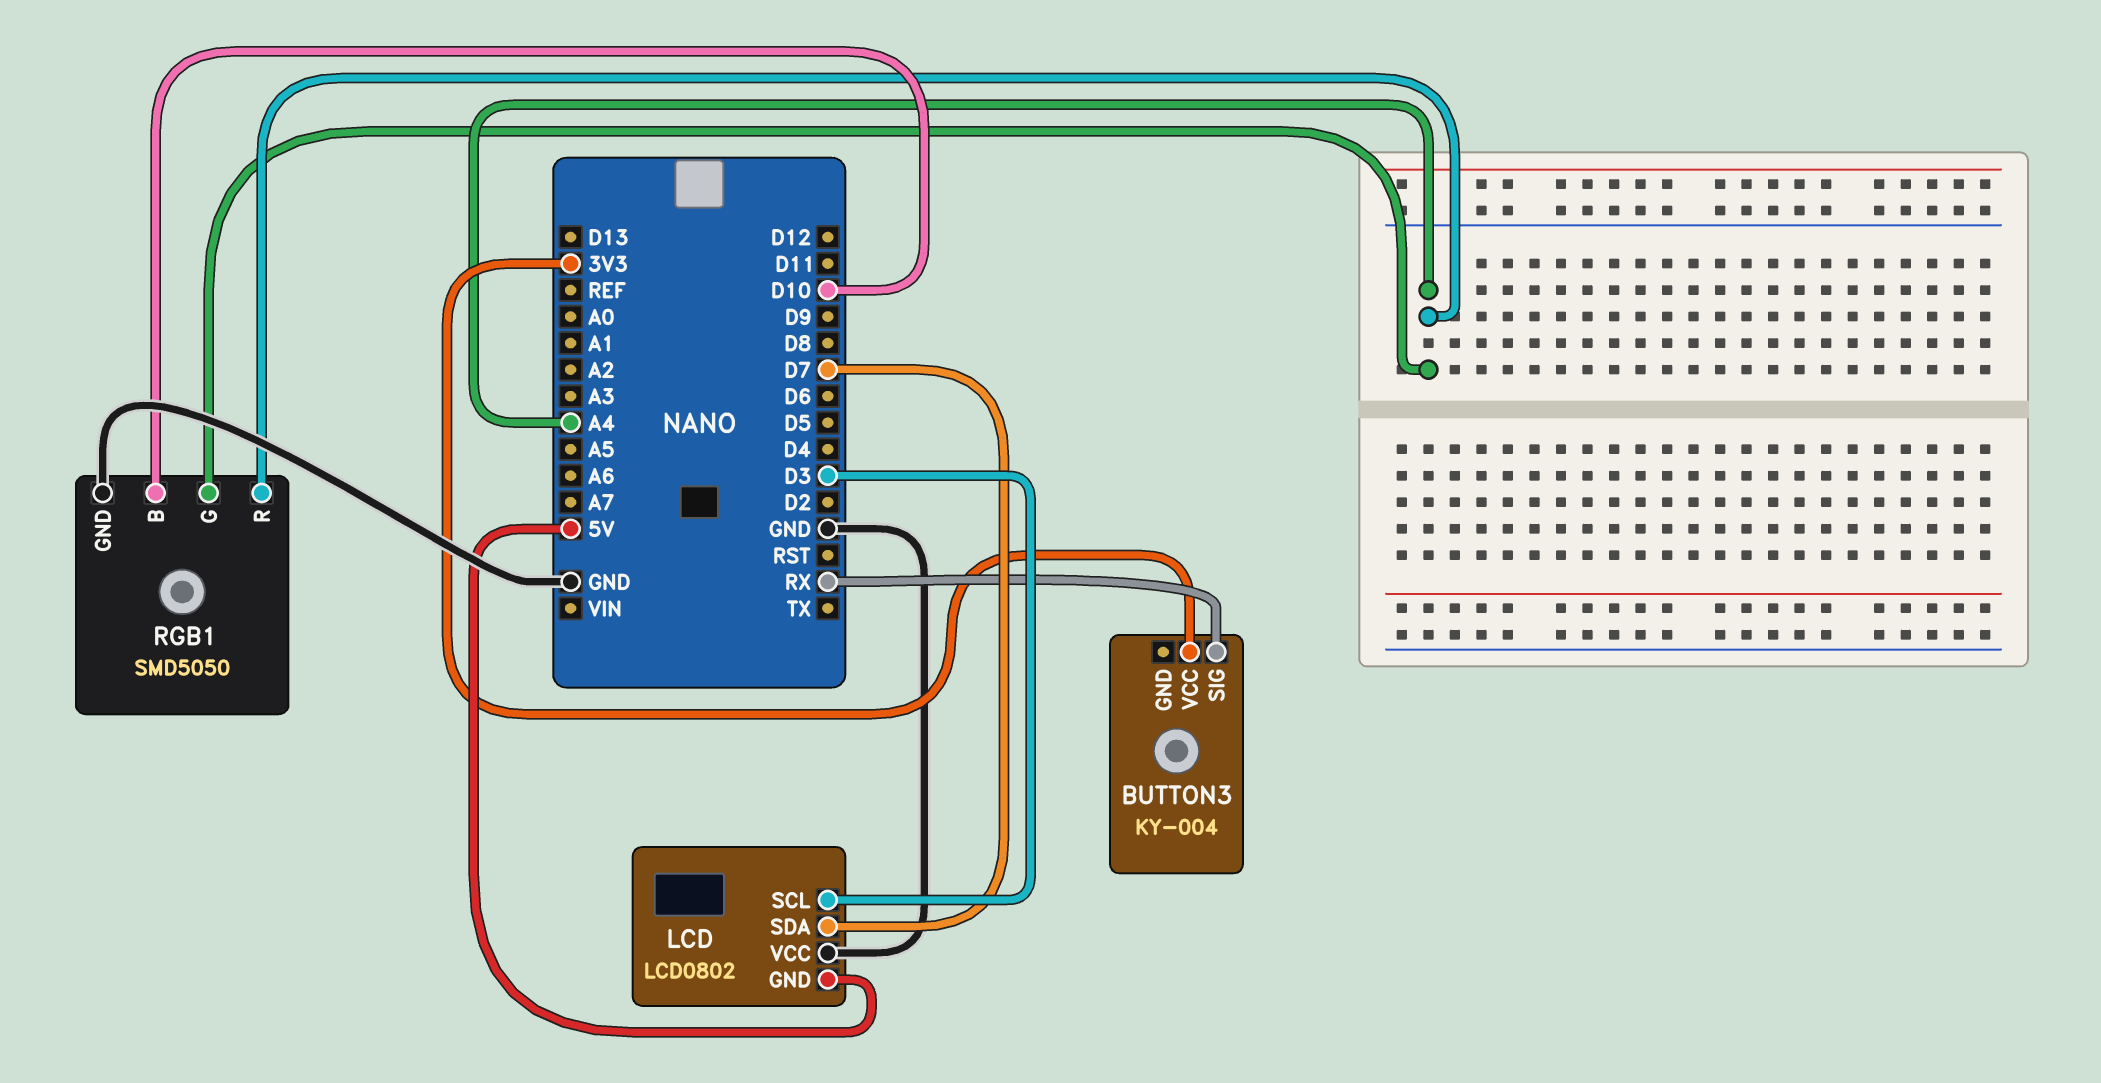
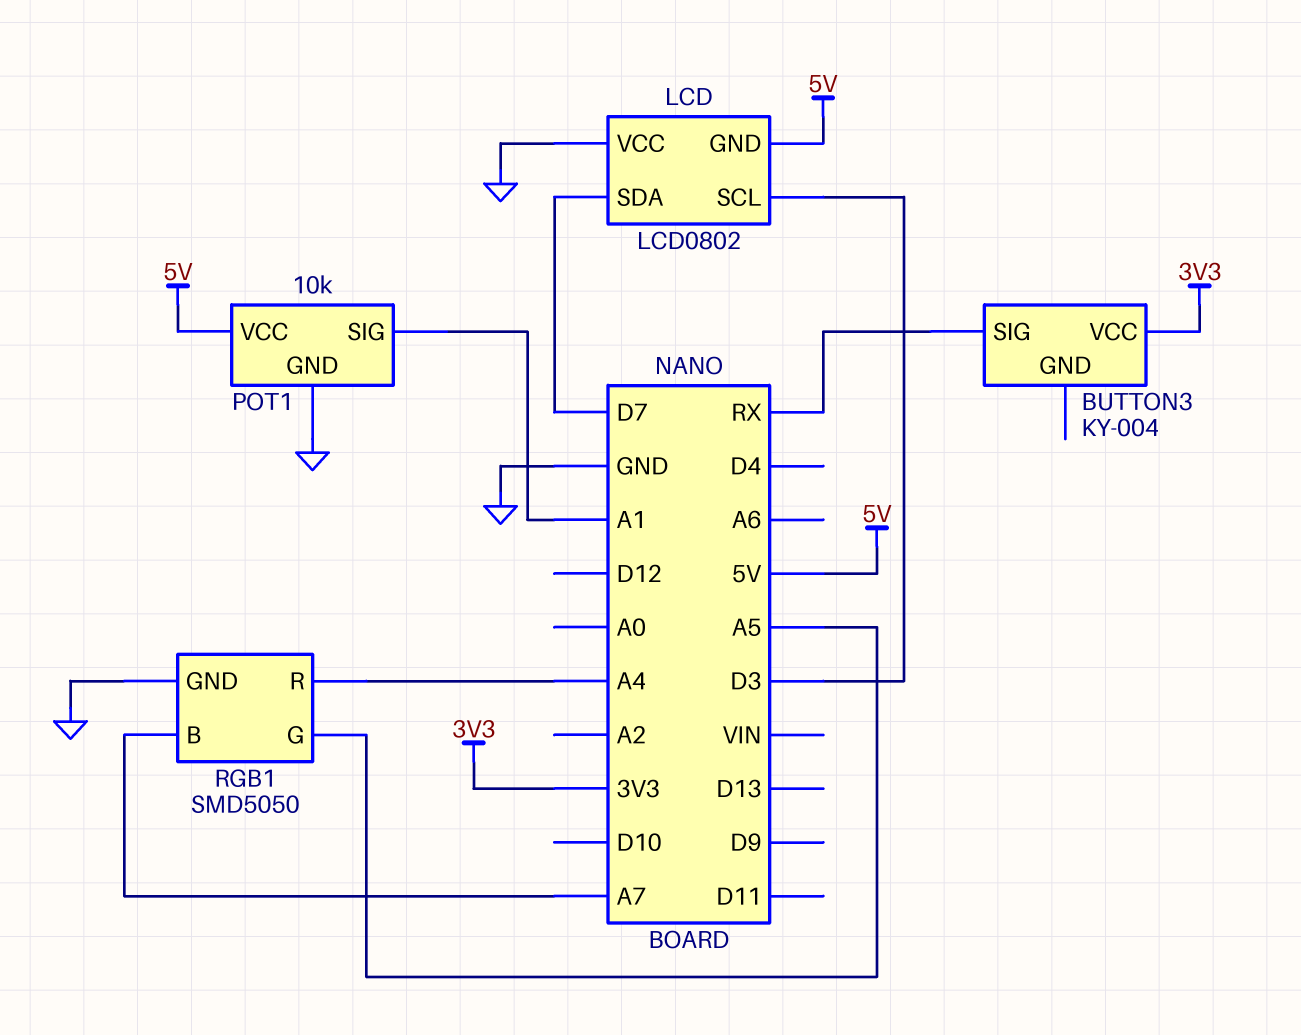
POT1: none -> 10k
POT1 pin GND: none -> GND
POT1 pin SIG: none -> A1
POT1 pin VCC: none -> 5V
RGB1 pin B: D10 -> A7
RGB1 pin G: A4 -> A5

